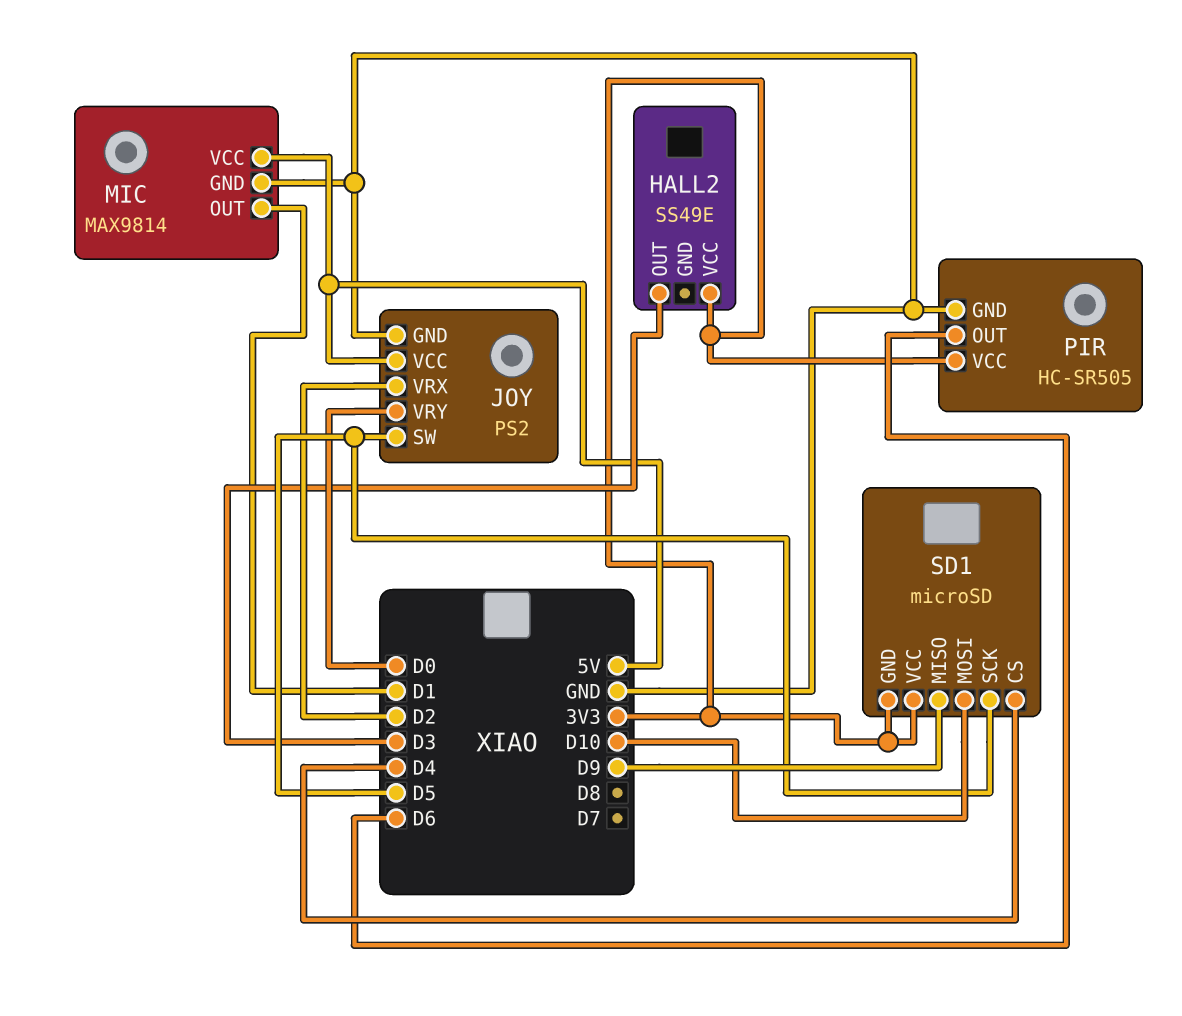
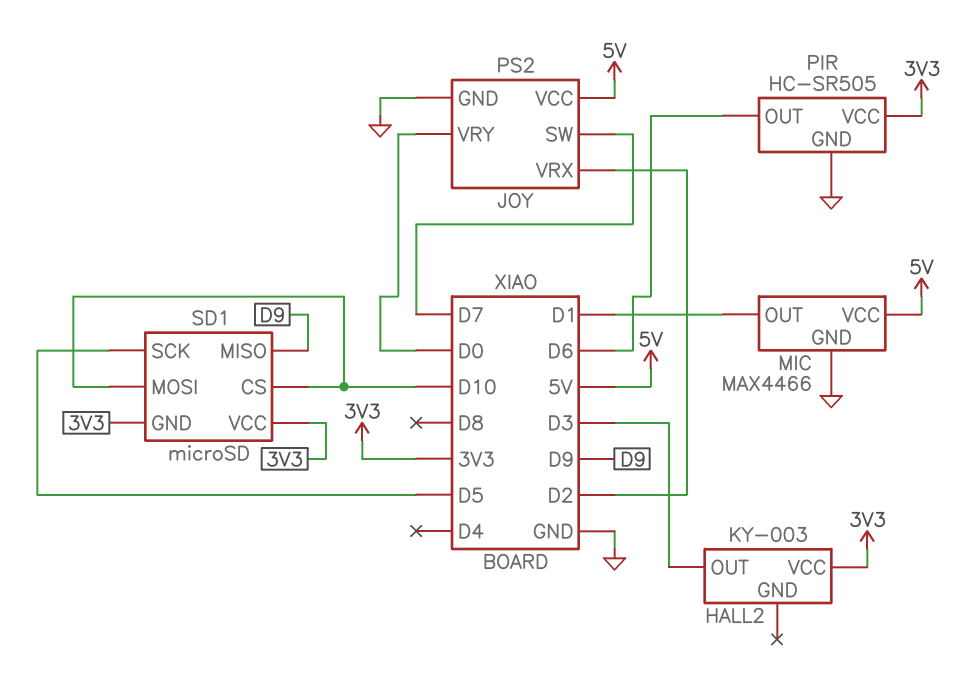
HALL2: SS49E -> KY-003
JOY pin SW: D5 -> D7
MIC: MAX9814 -> MAX4466
SD1 pin CS: D4 -> D10

